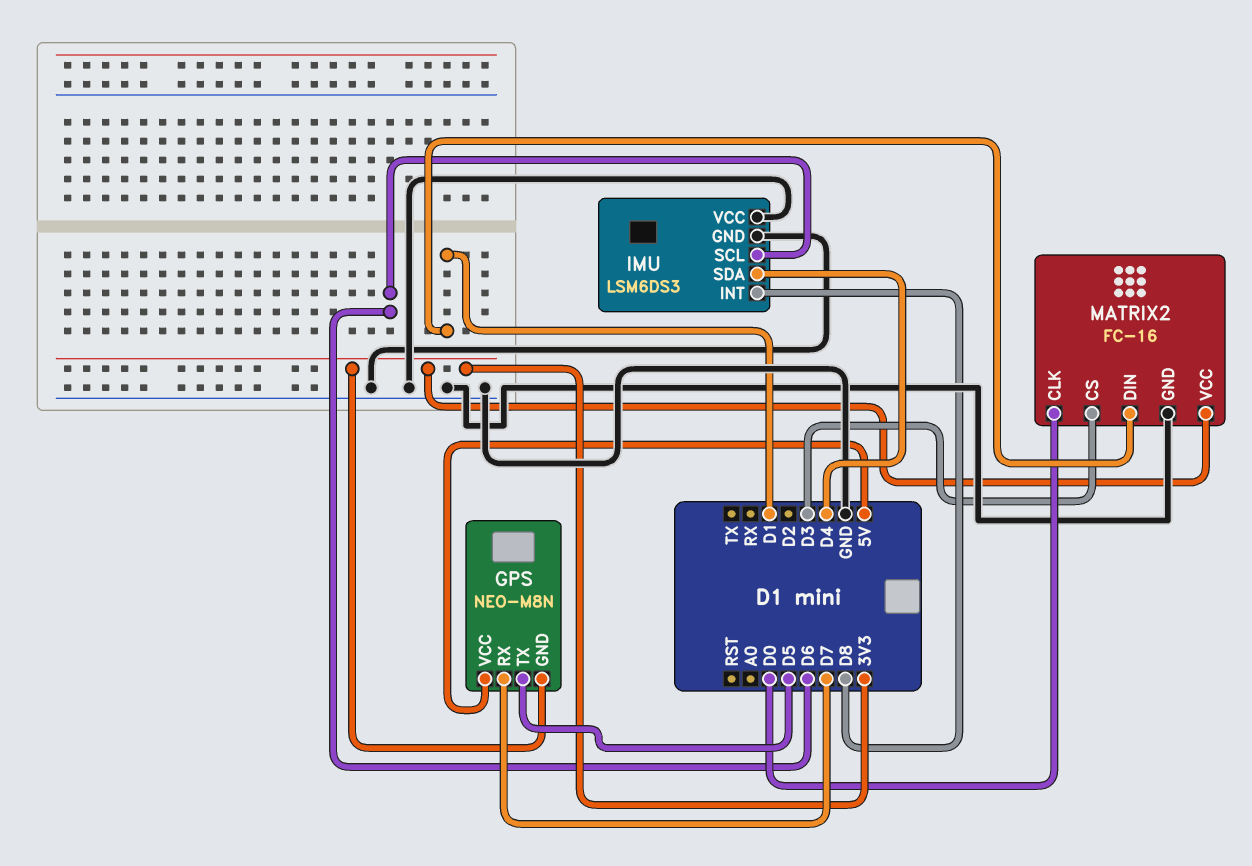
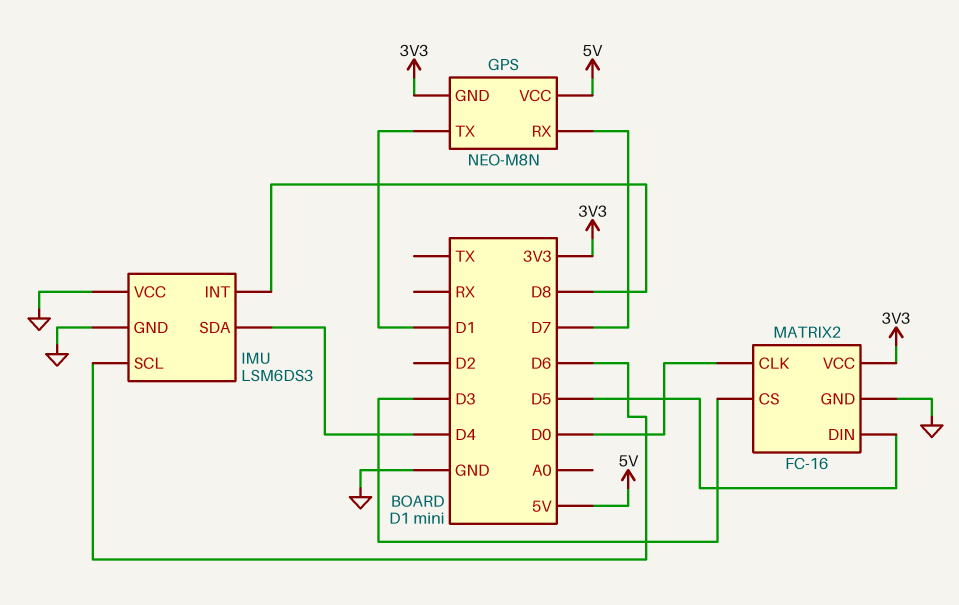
GPS pin TX: D5 -> D1
MATRIX2 pin DIN: D1 -> D5

